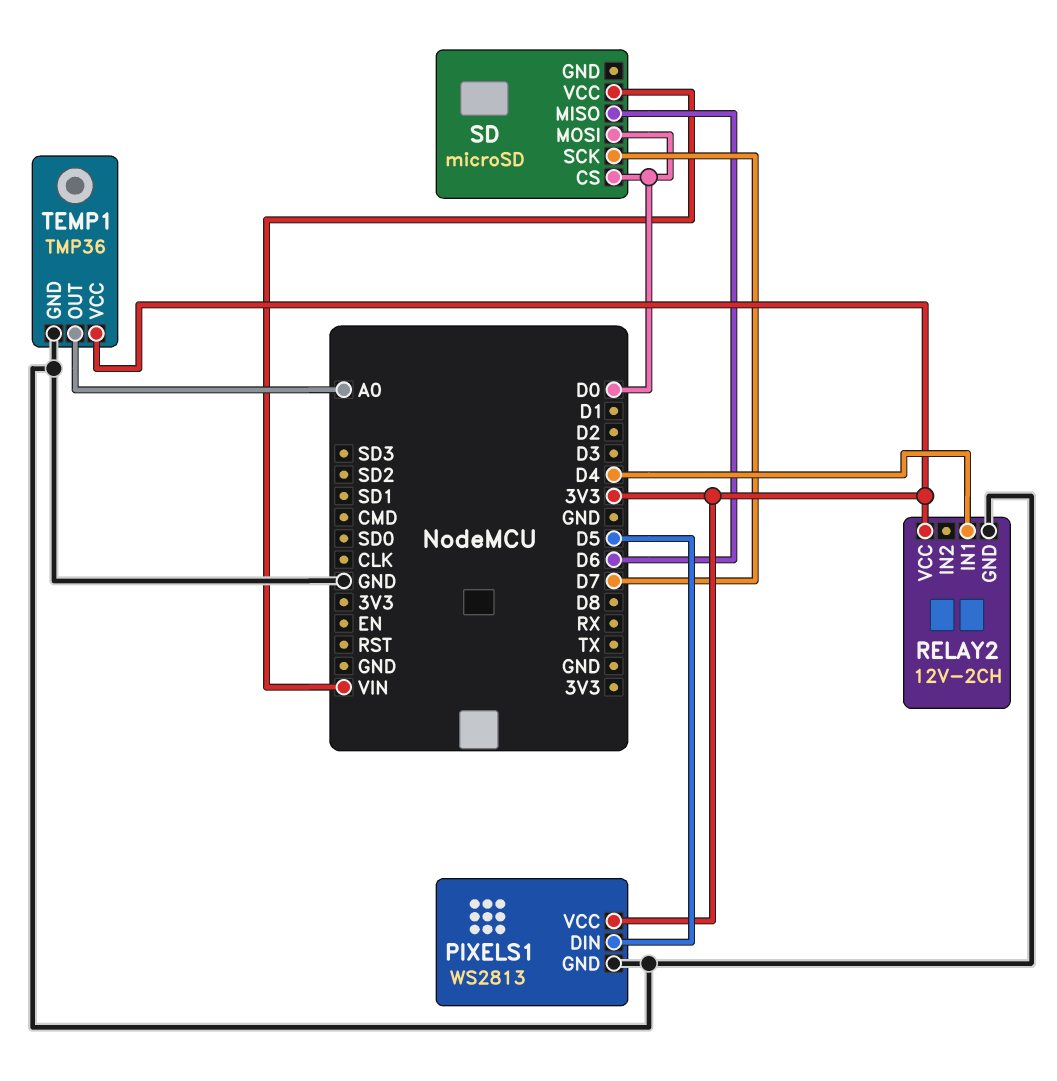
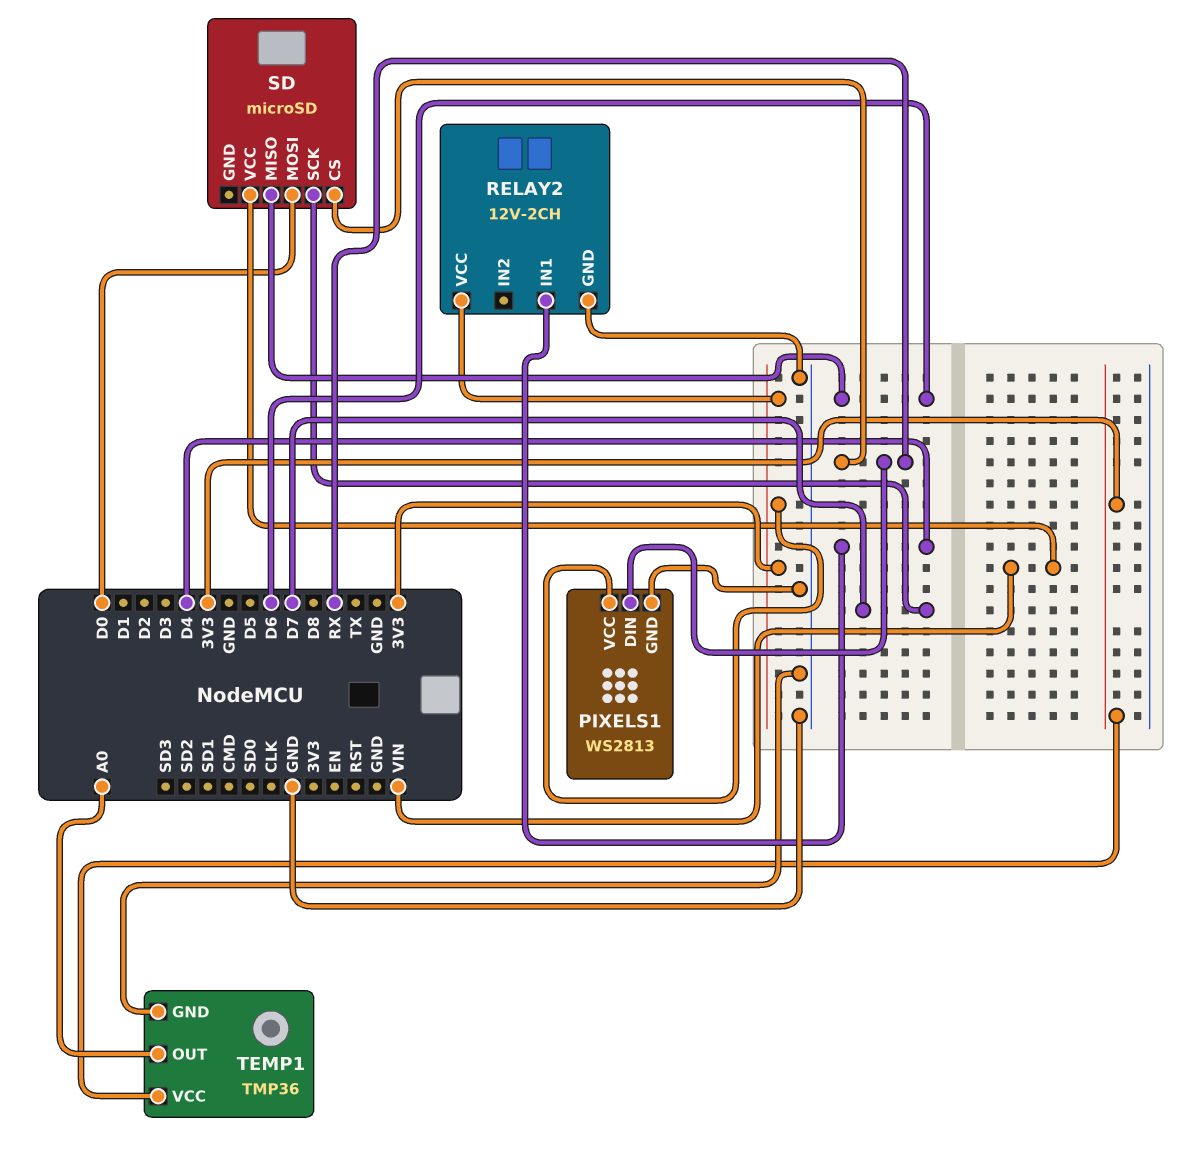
PIXELS1 pin DIN: D5 -> RX
SD pin CS: D0 -> RX

